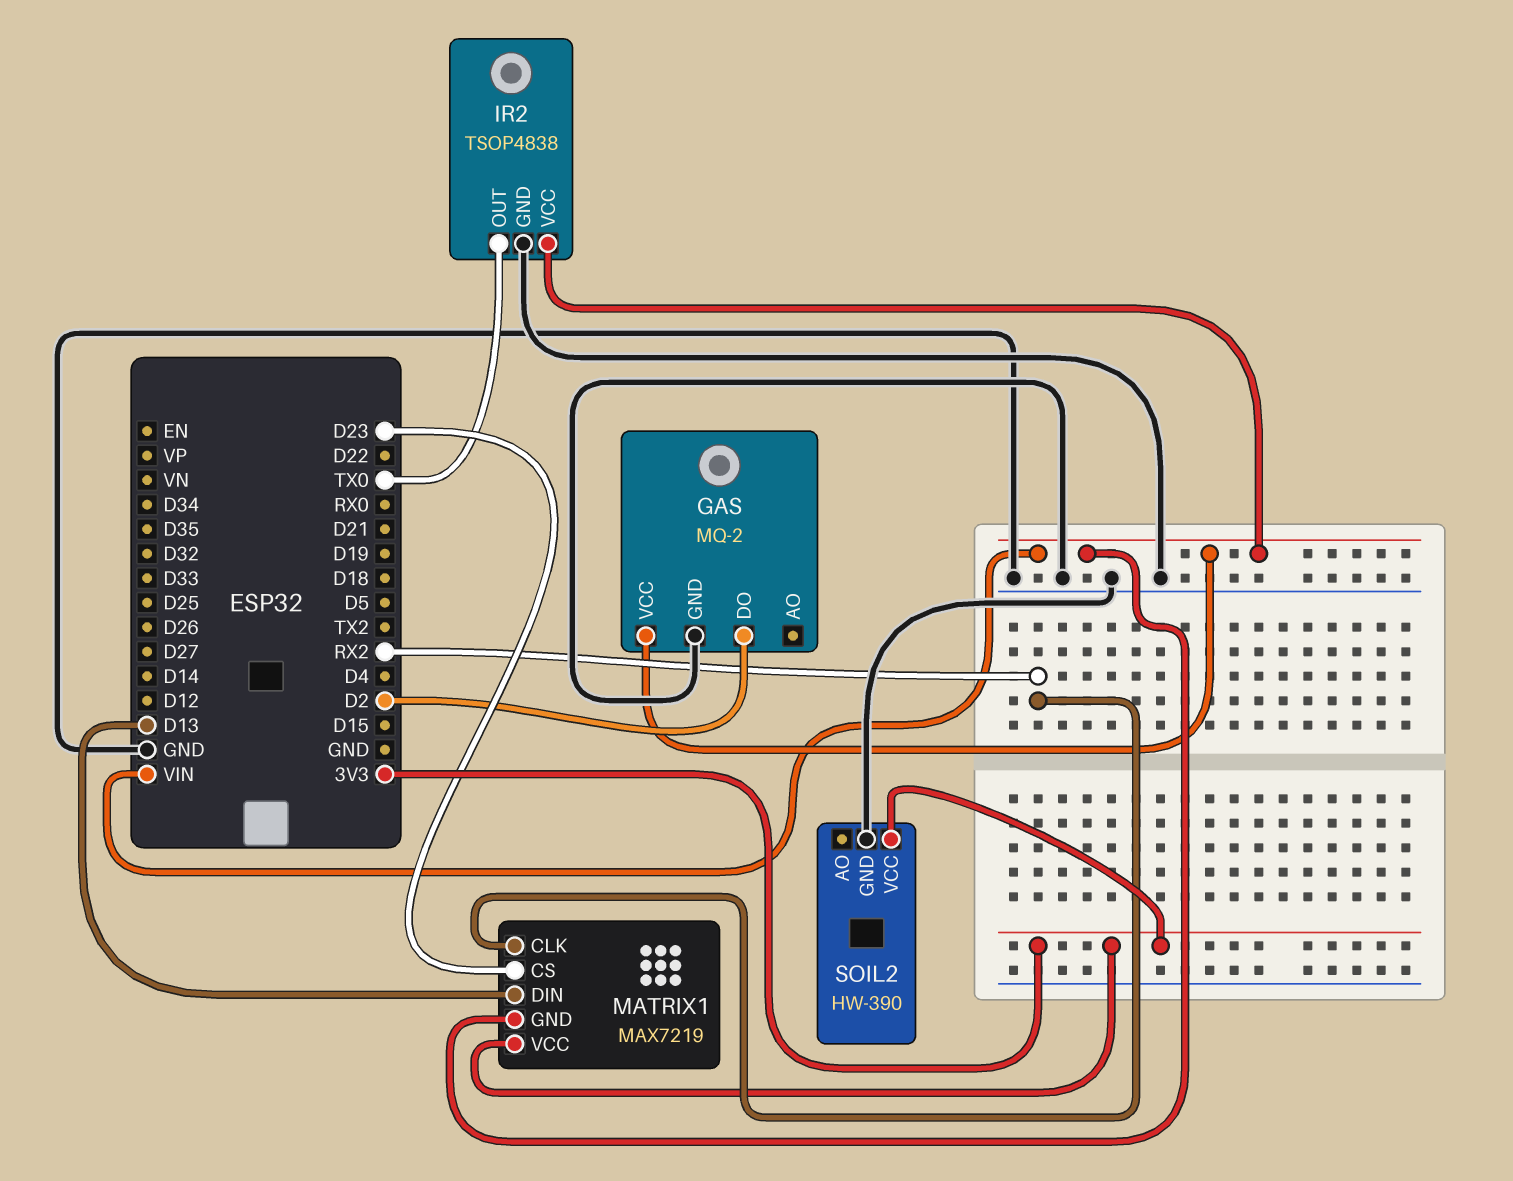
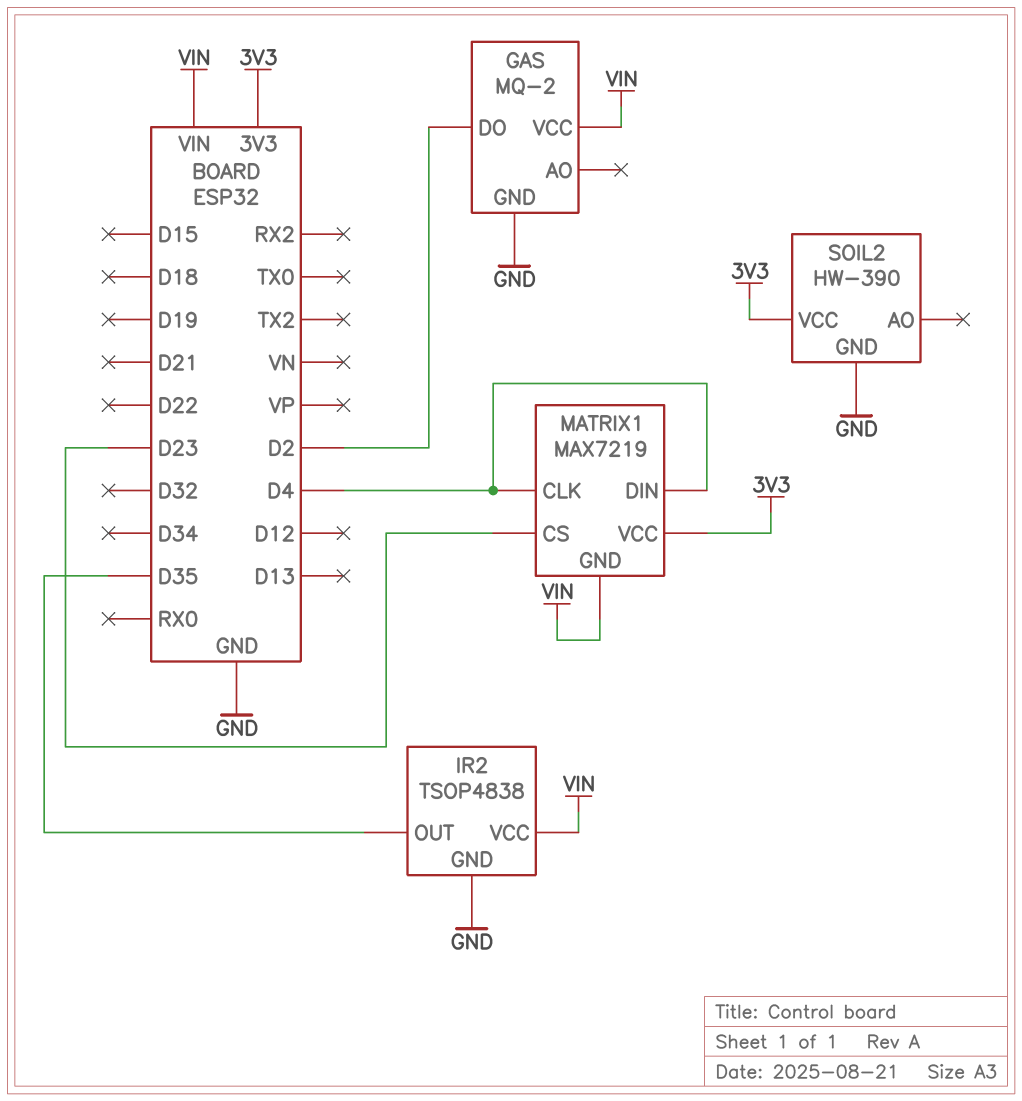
IR2 pin OUT: TX0 -> D35
MATRIX1 pin CLK: RX2 -> D4
MATRIX1 pin DIN: D13 -> D4

